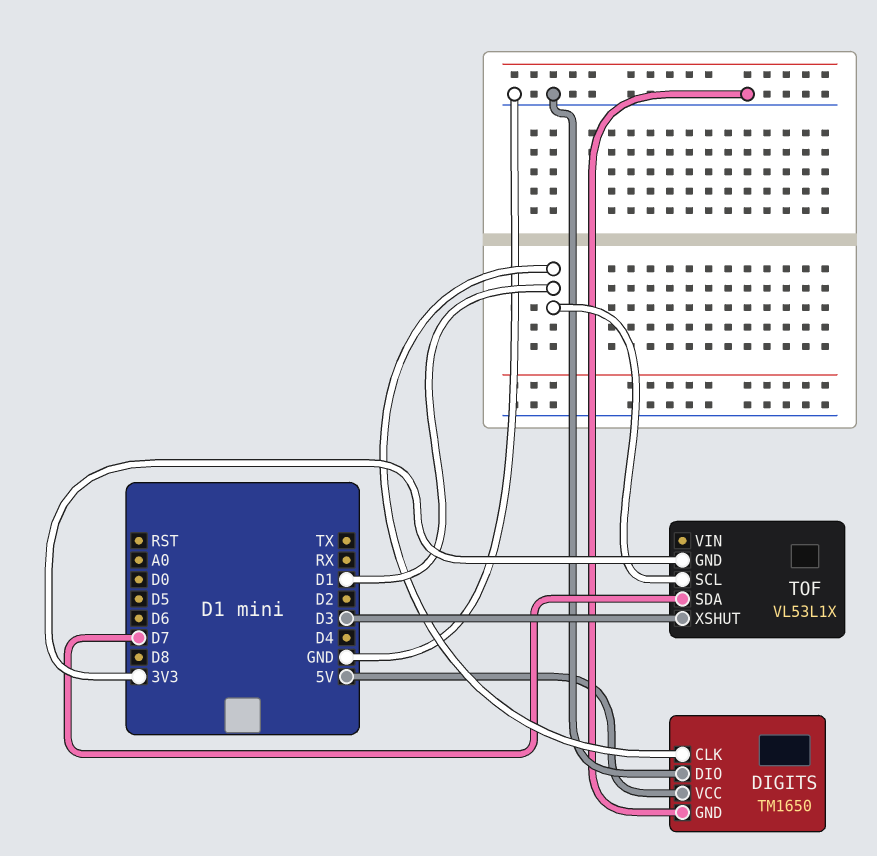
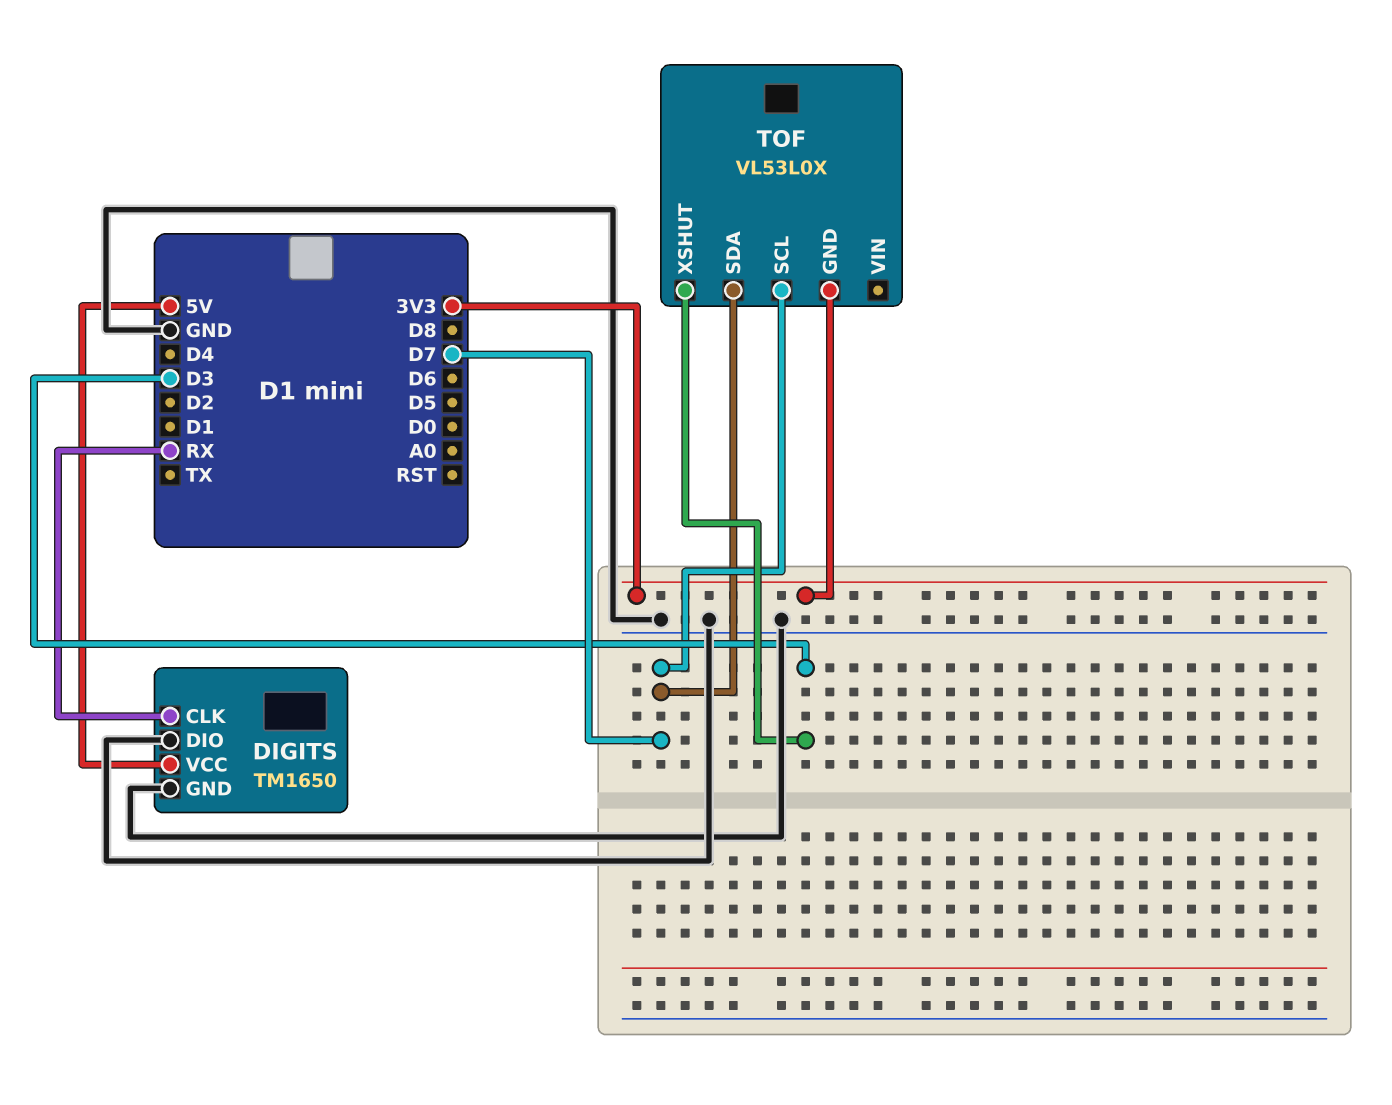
DIGITS pin CLK: D1 -> RX
TOF: VL53L1X -> VL53L0X
TOF pin SCL: D1 -> D7

